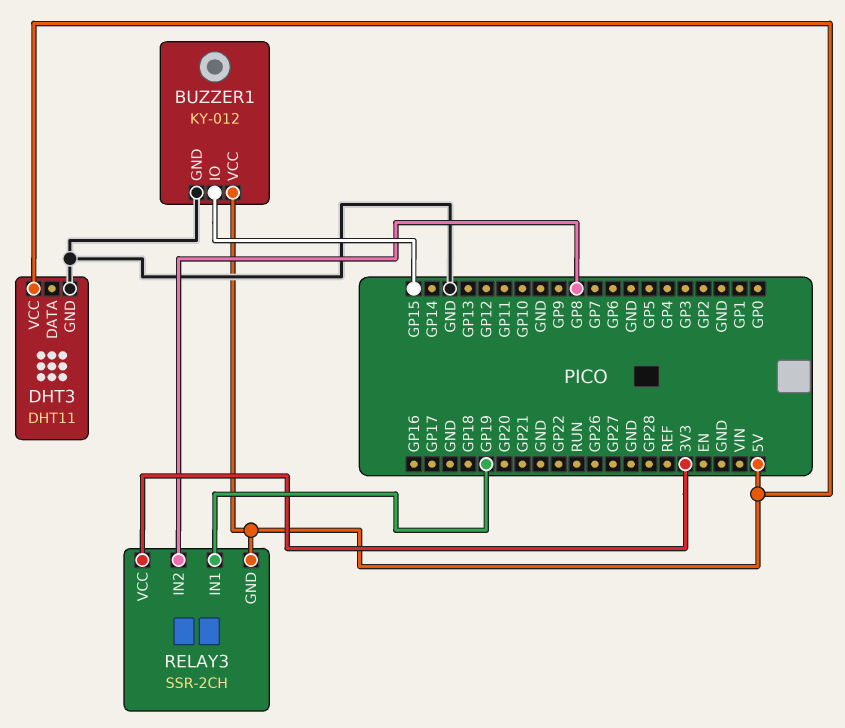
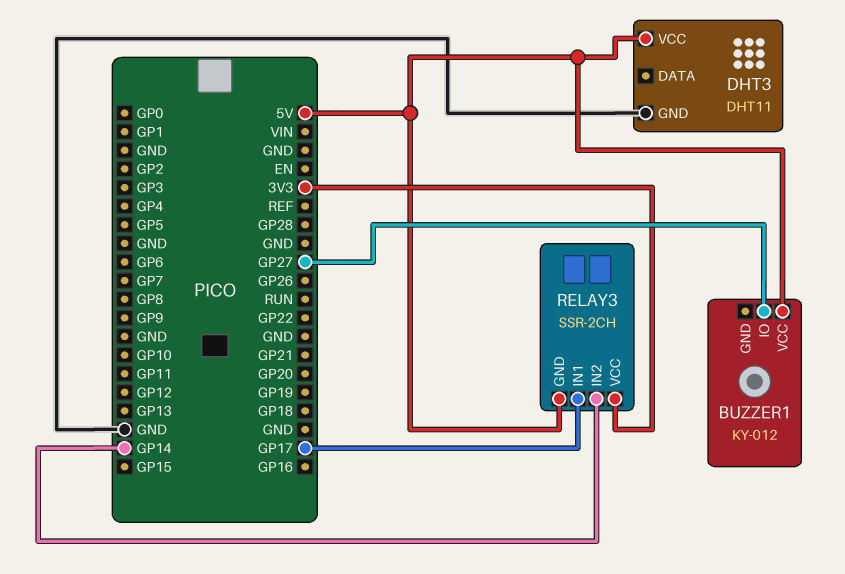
BUZZER1 pin GND: GND -> none
BUZZER1 pin IO: GP15 -> GP27
RELAY3 pin IN1: GP19 -> GP17
RELAY3 pin IN2: GP8 -> GP14

